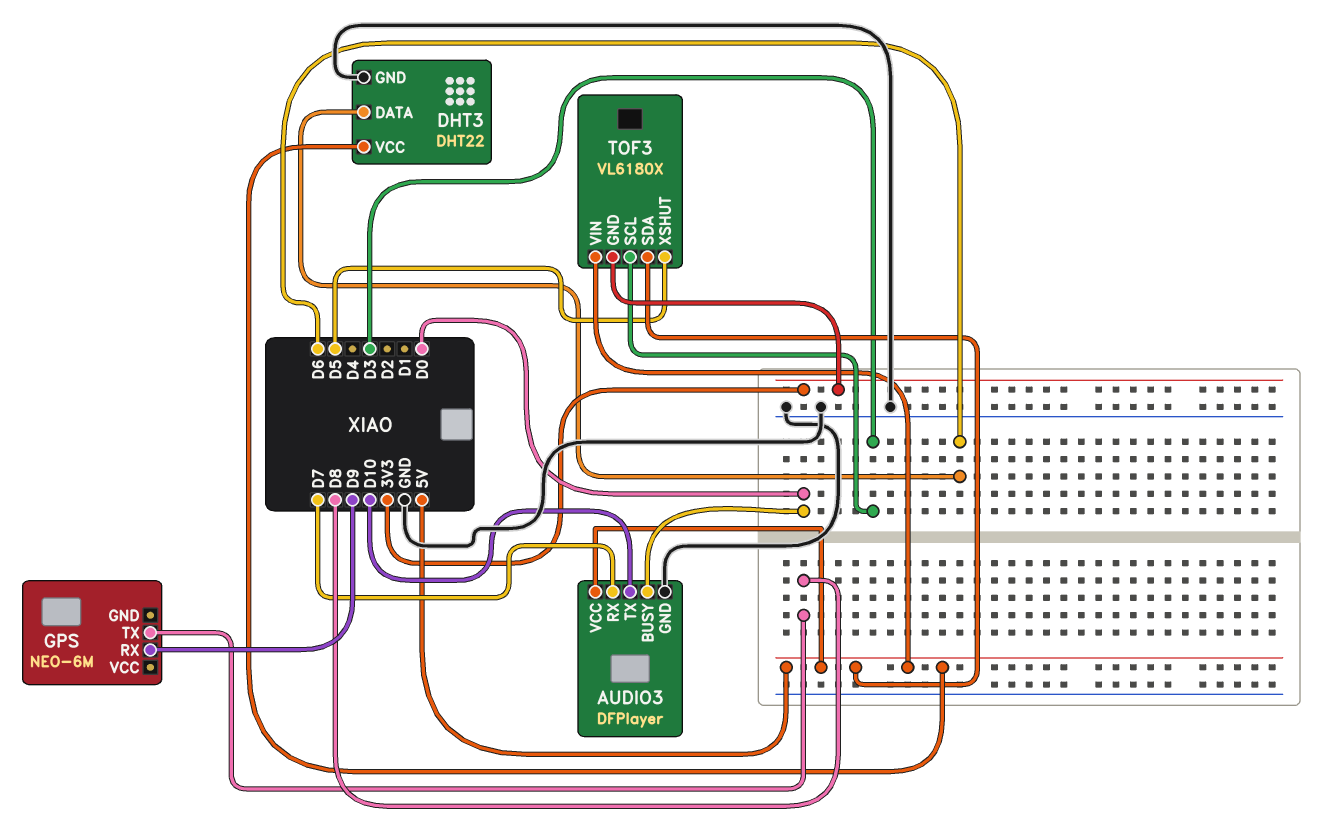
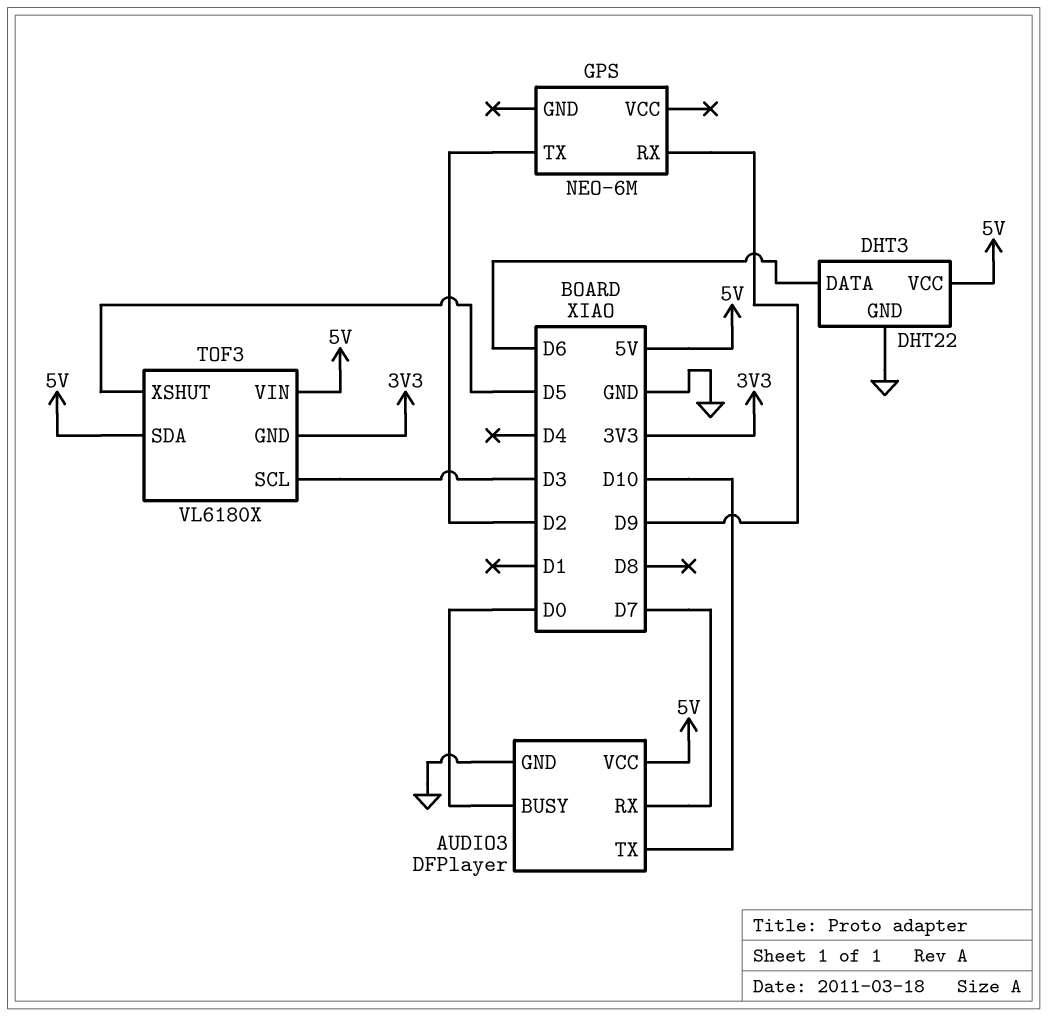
GPS pin TX: D8 -> D2

